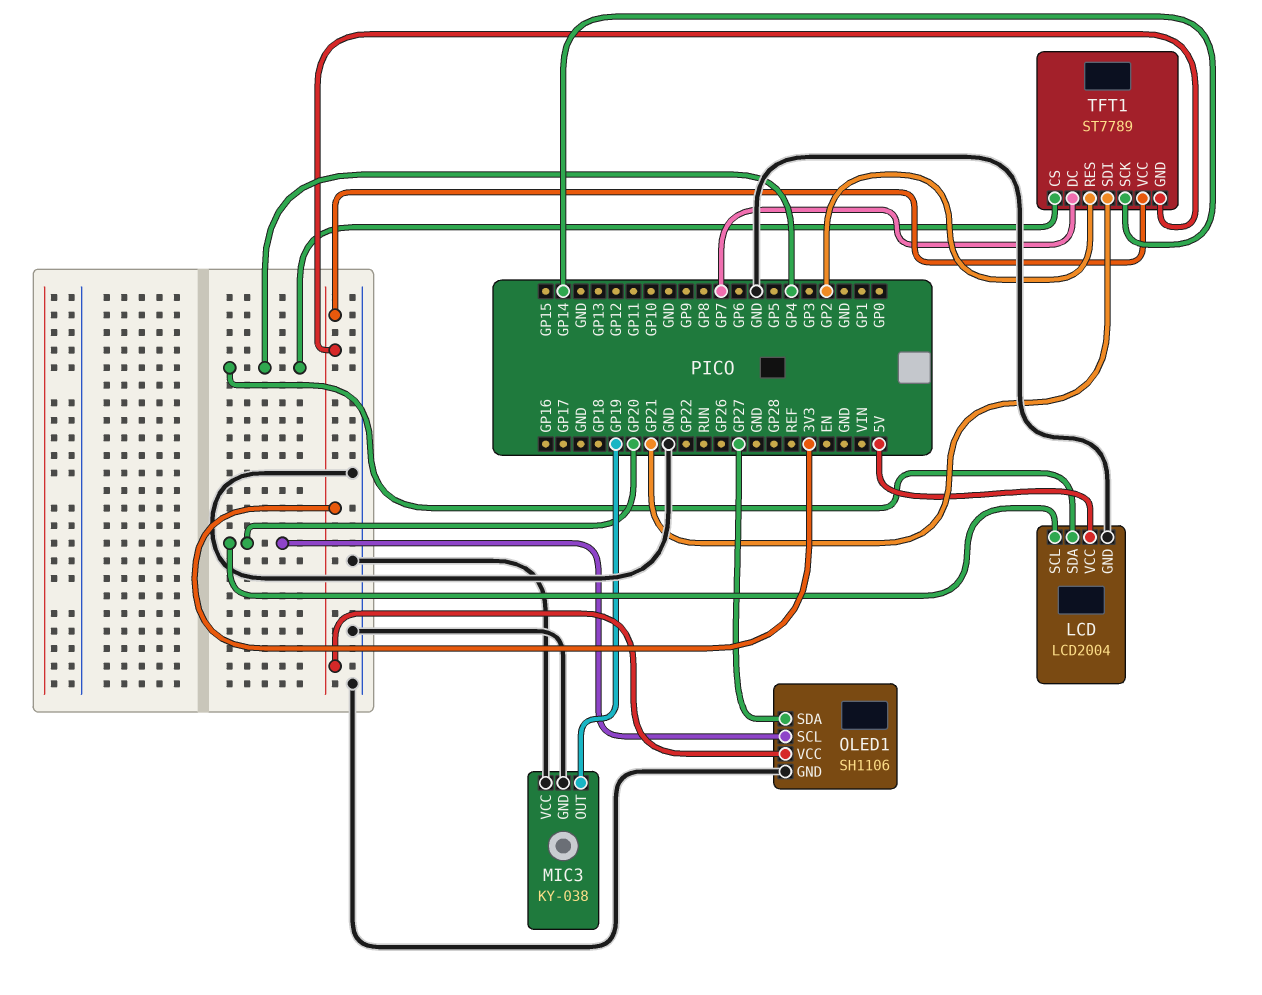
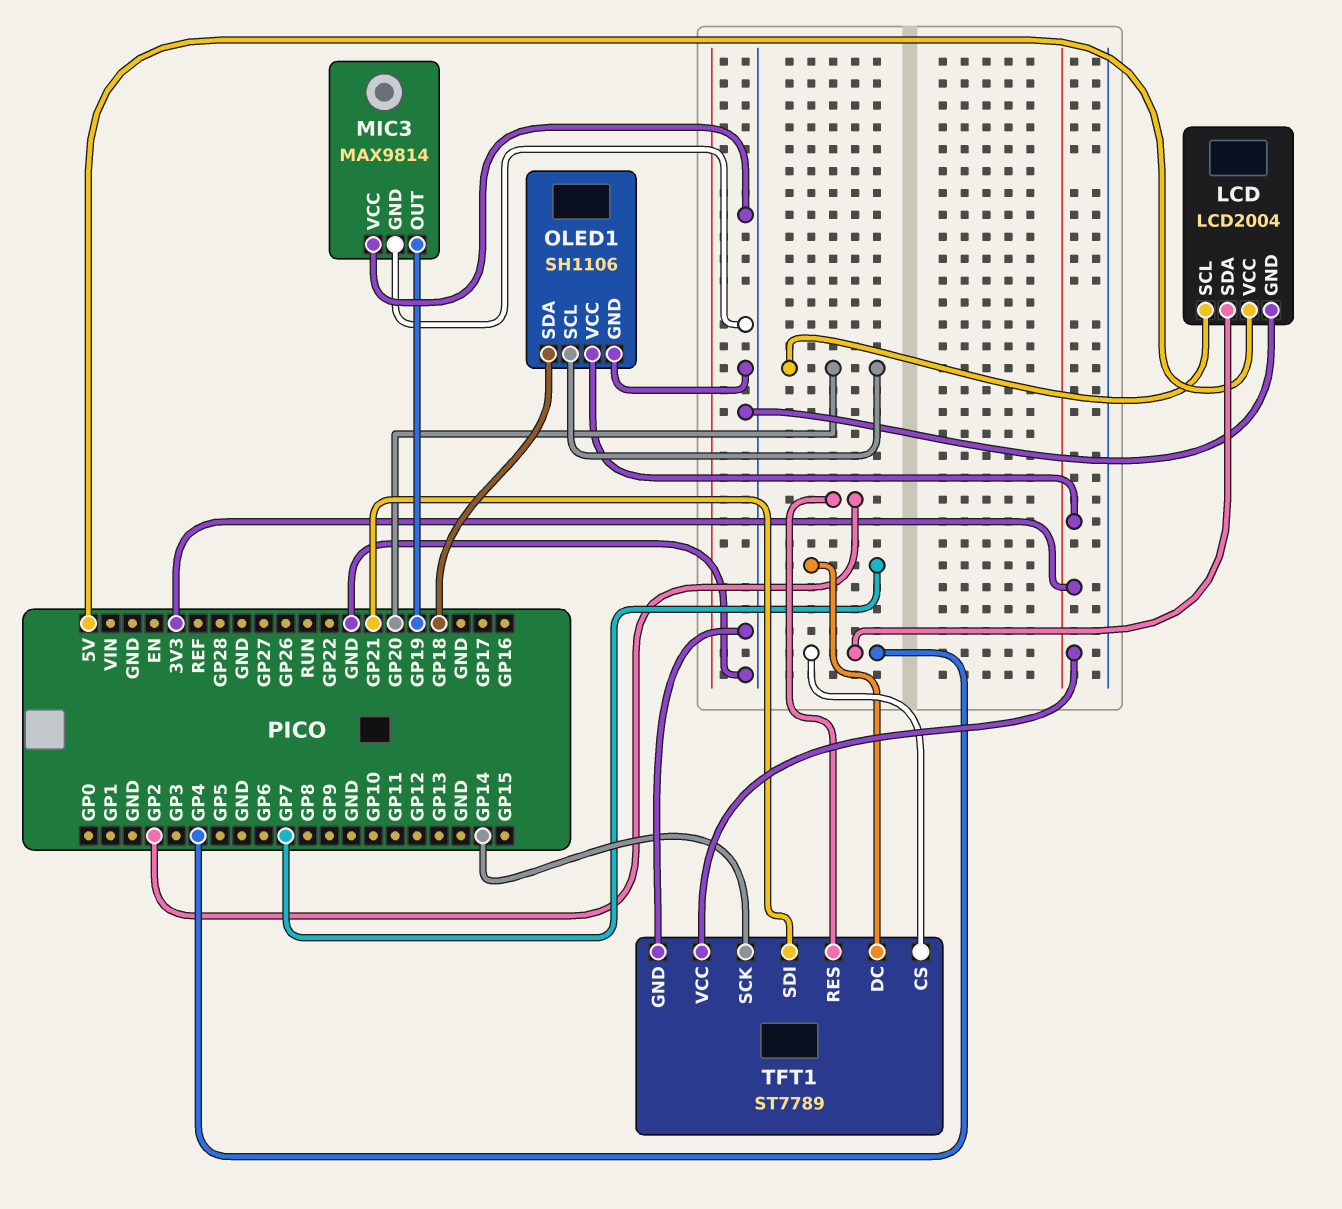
MIC3: KY-038 -> MAX9814
OLED1 pin SDA: GP27 -> GP18
TFT1 pin GND: 3V3 -> GND

